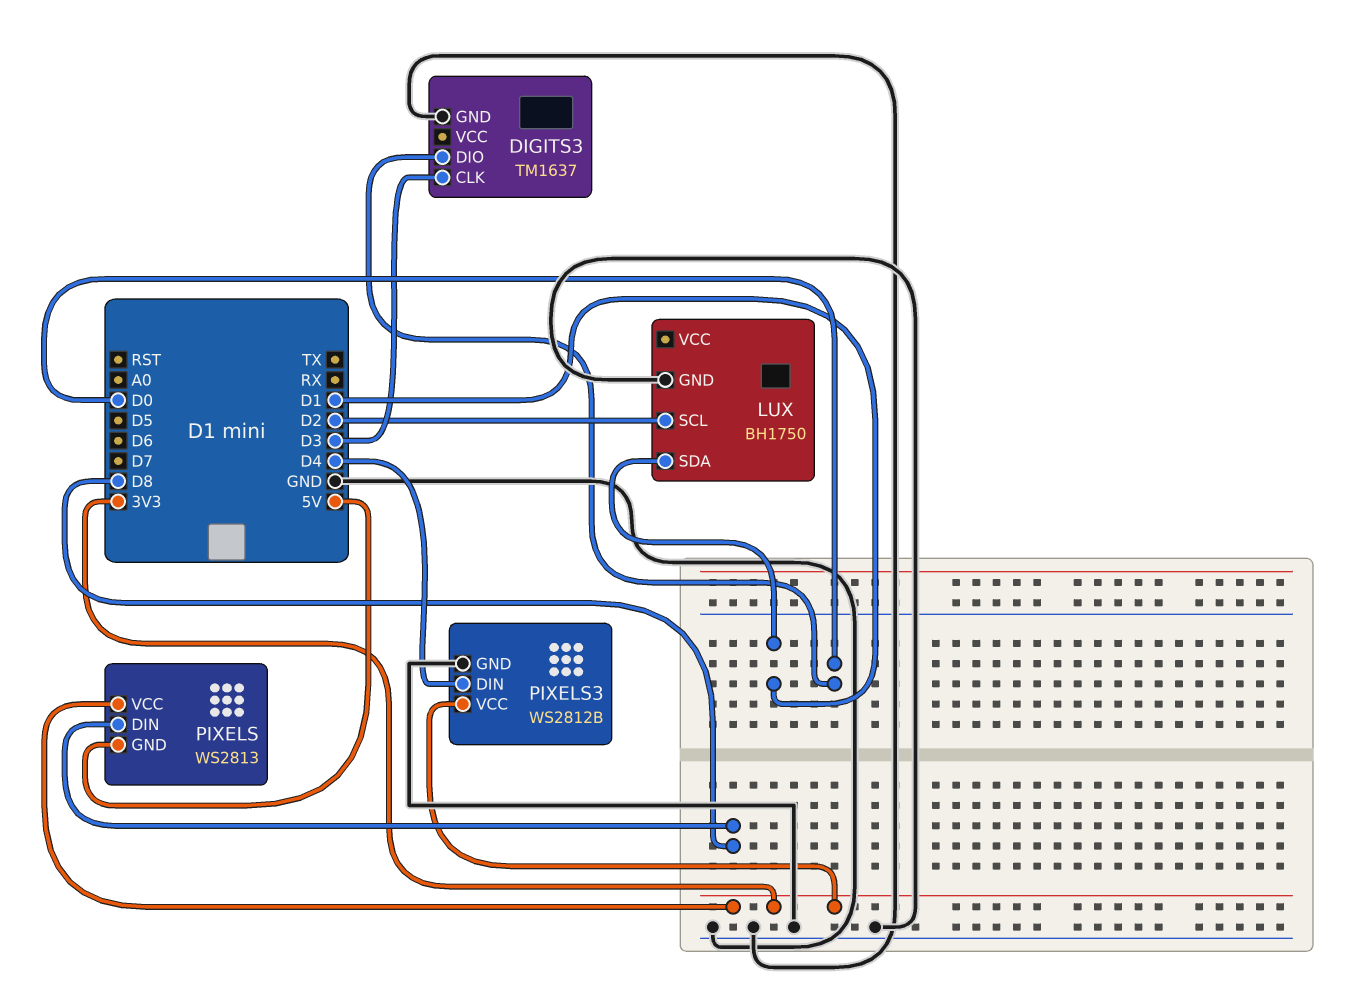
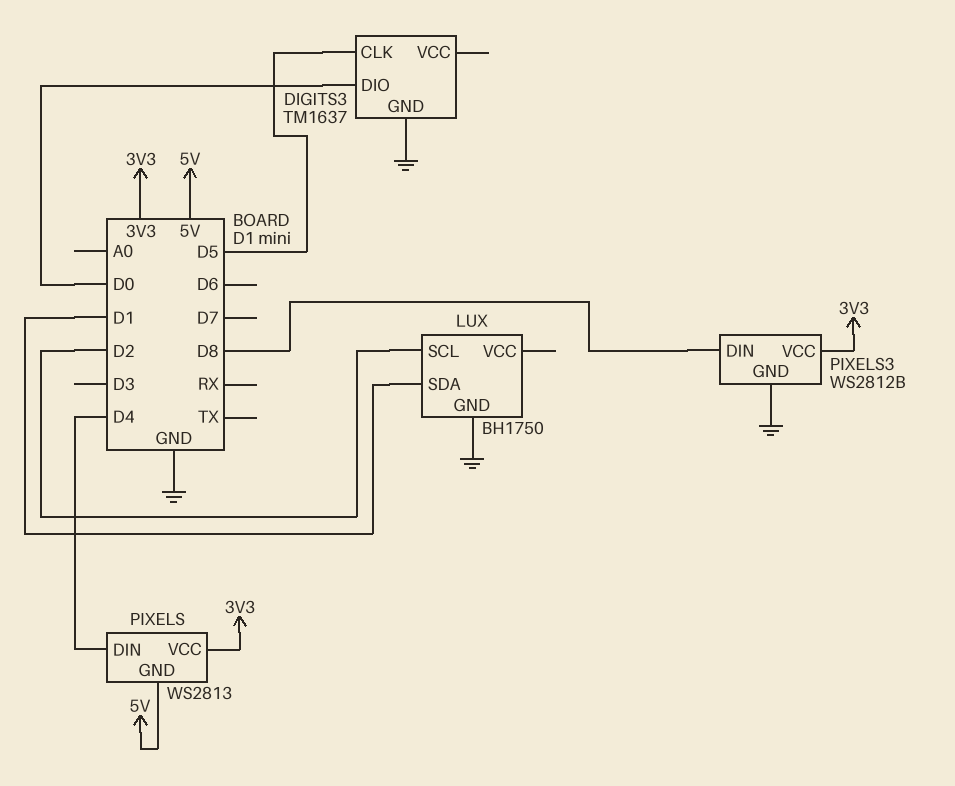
DIGITS3 pin CLK: D3 -> D5
PIXELS pin DIN: D8 -> D4
PIXELS3 pin DIN: D4 -> D8

